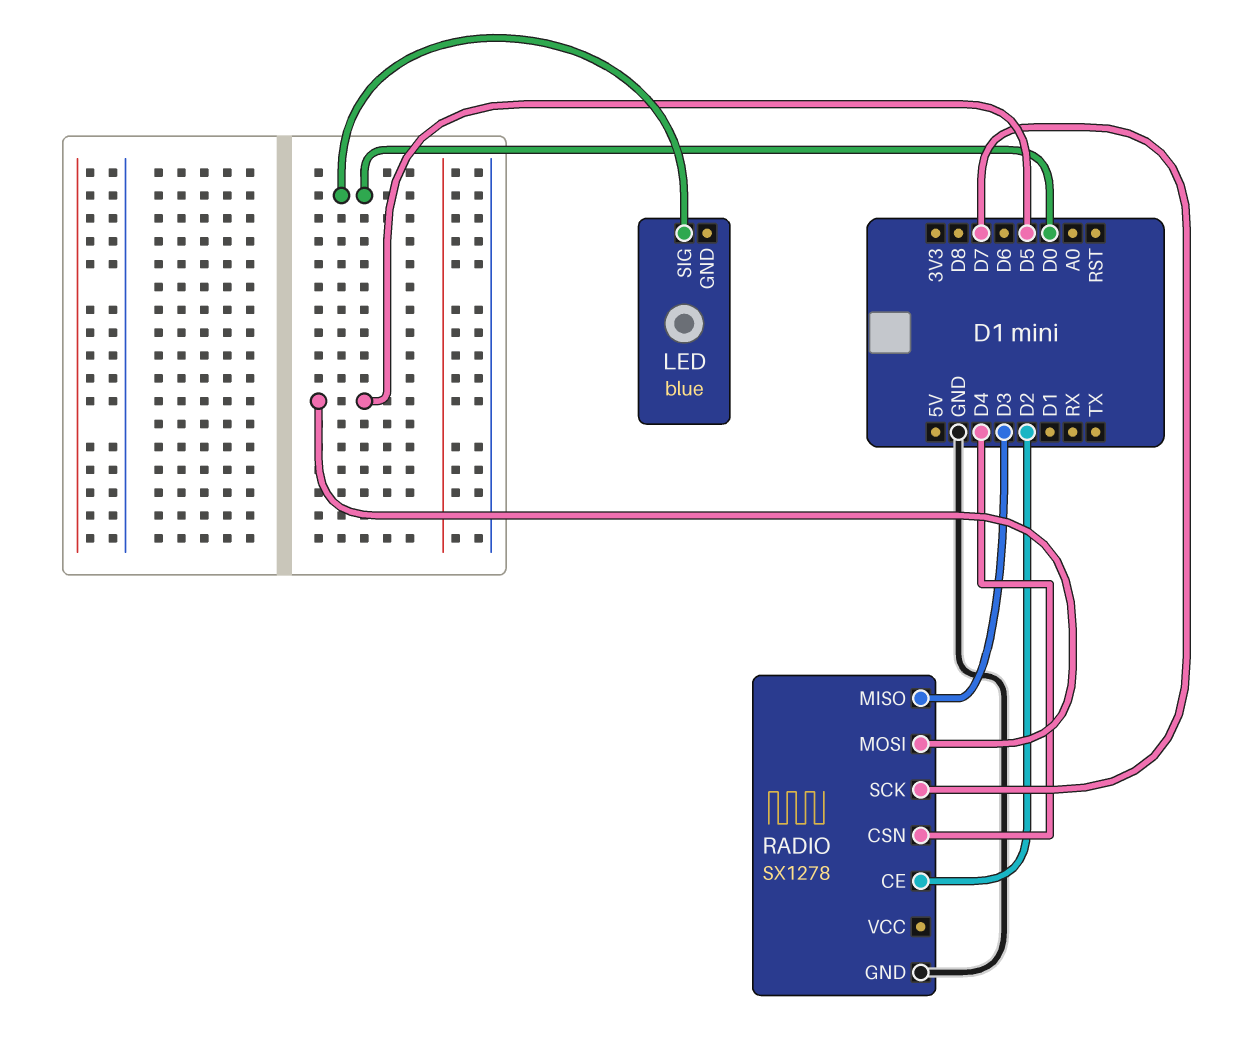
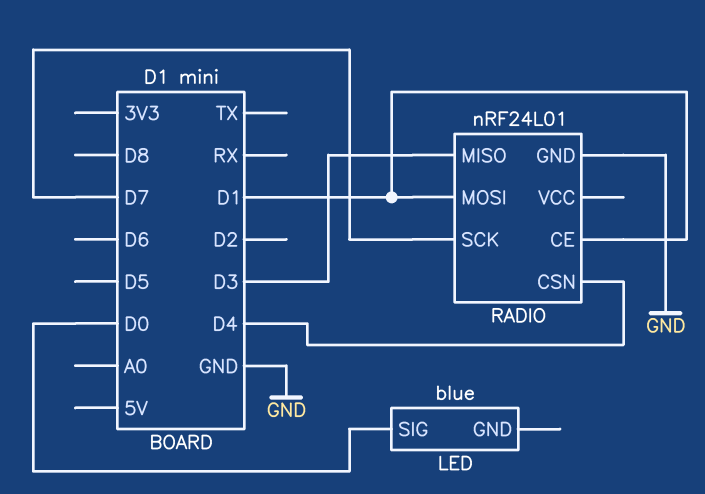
RADIO: SX1278 -> nRF24L01
RADIO pin CE: D2 -> D1
RADIO pin MOSI: D5 -> D1

